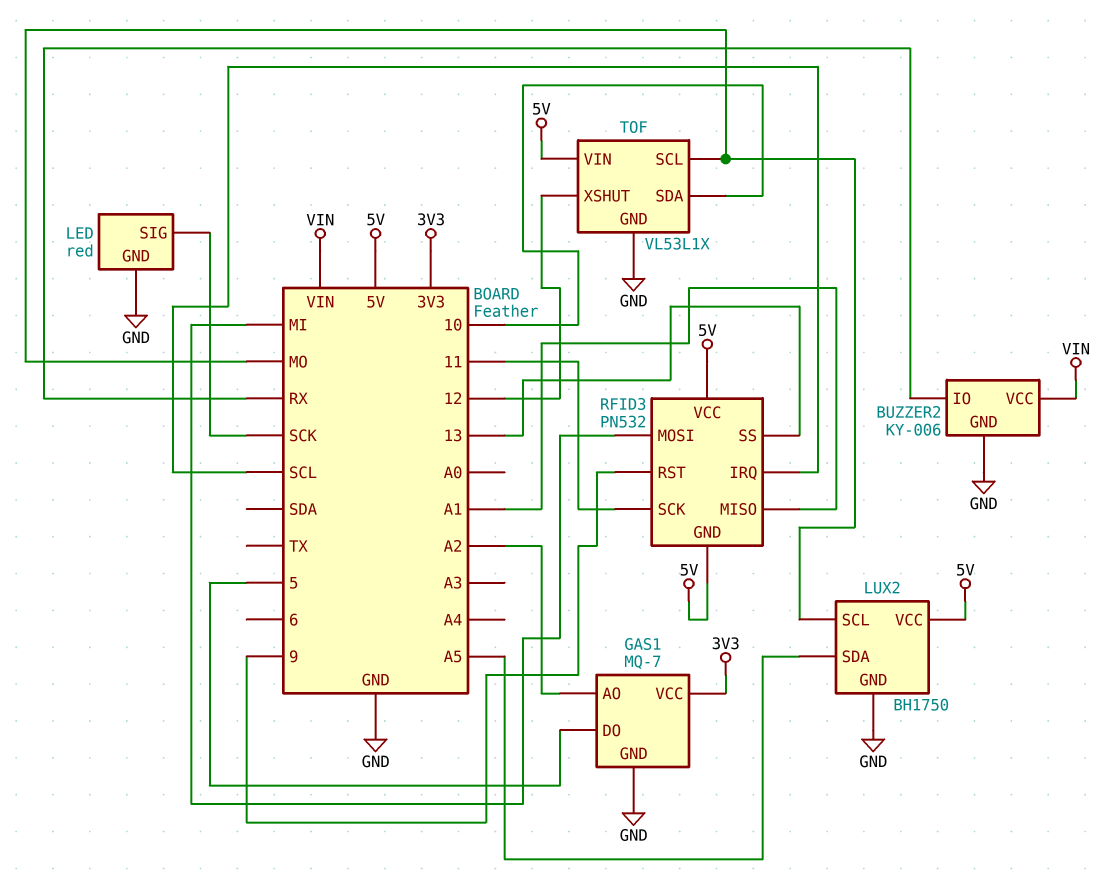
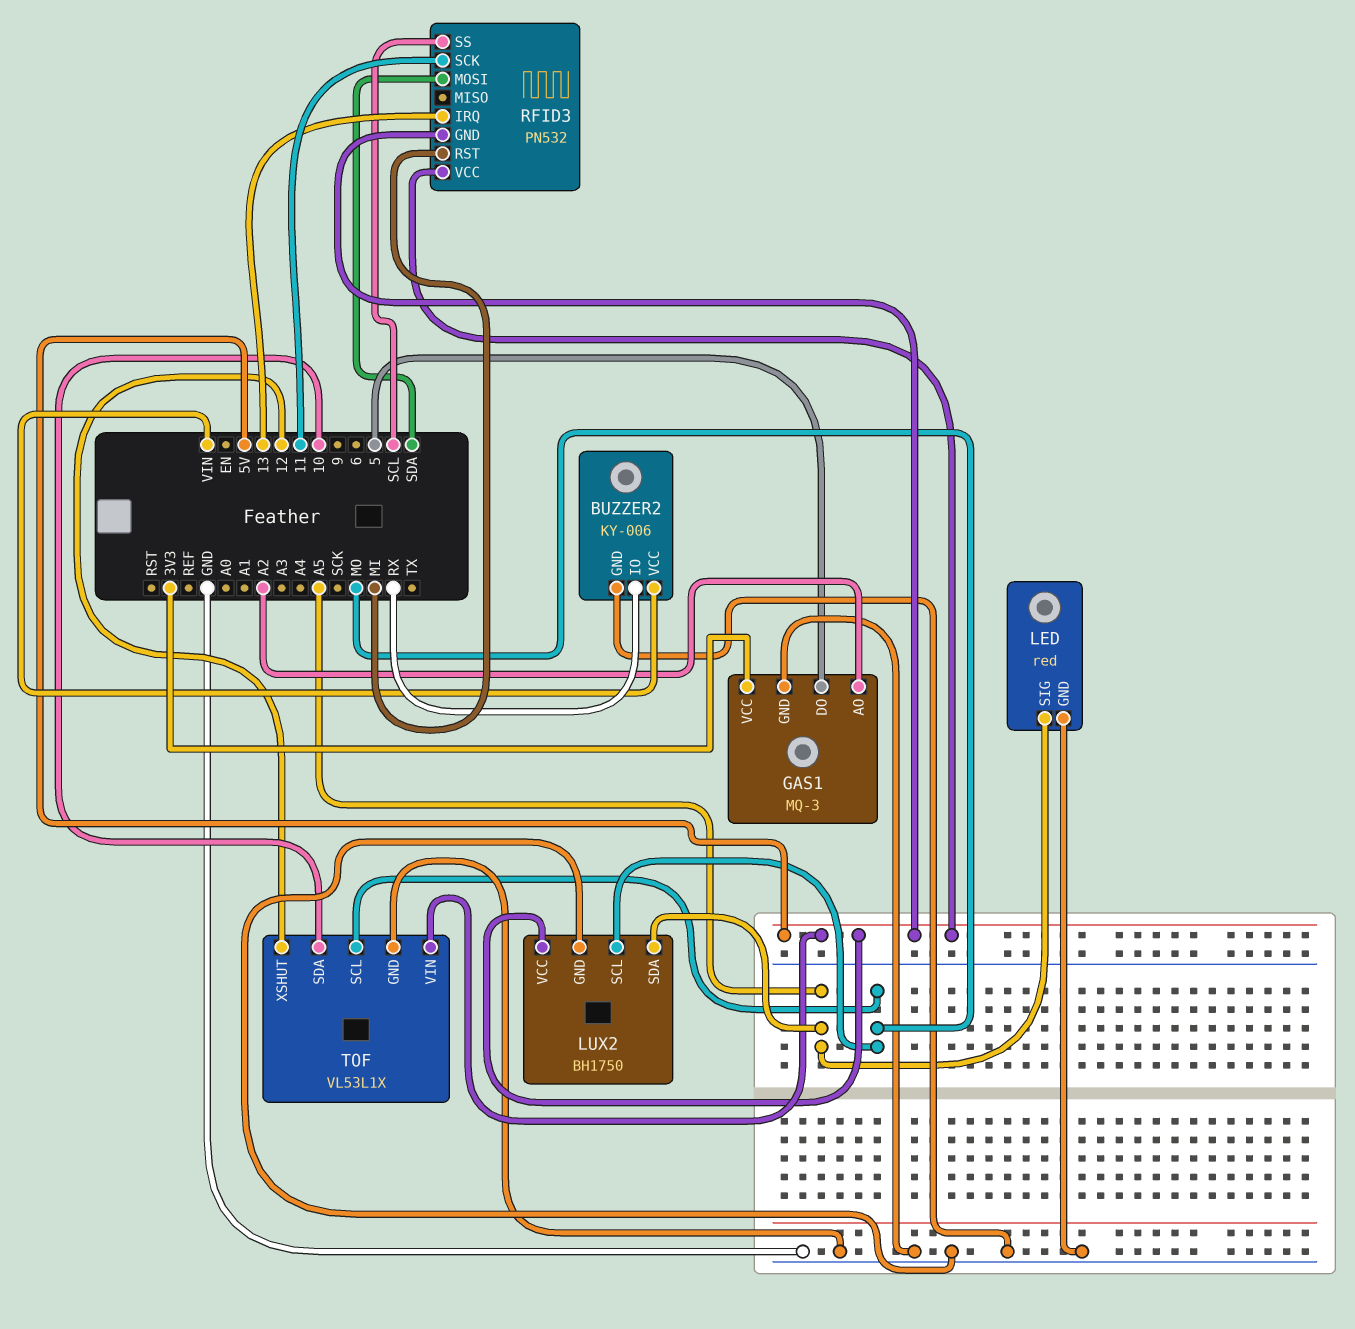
GAS1: MQ-7 -> MQ-3
LED pin SIG: SCK -> A5
RFID3 pin IRQ: SCL -> 13
RFID3 pin MISO: A1 -> none
RFID3 pin MOSI: MI -> SDA
RFID3 pin RST: 9 -> MI
RFID3 pin SS: 13 -> SCL

